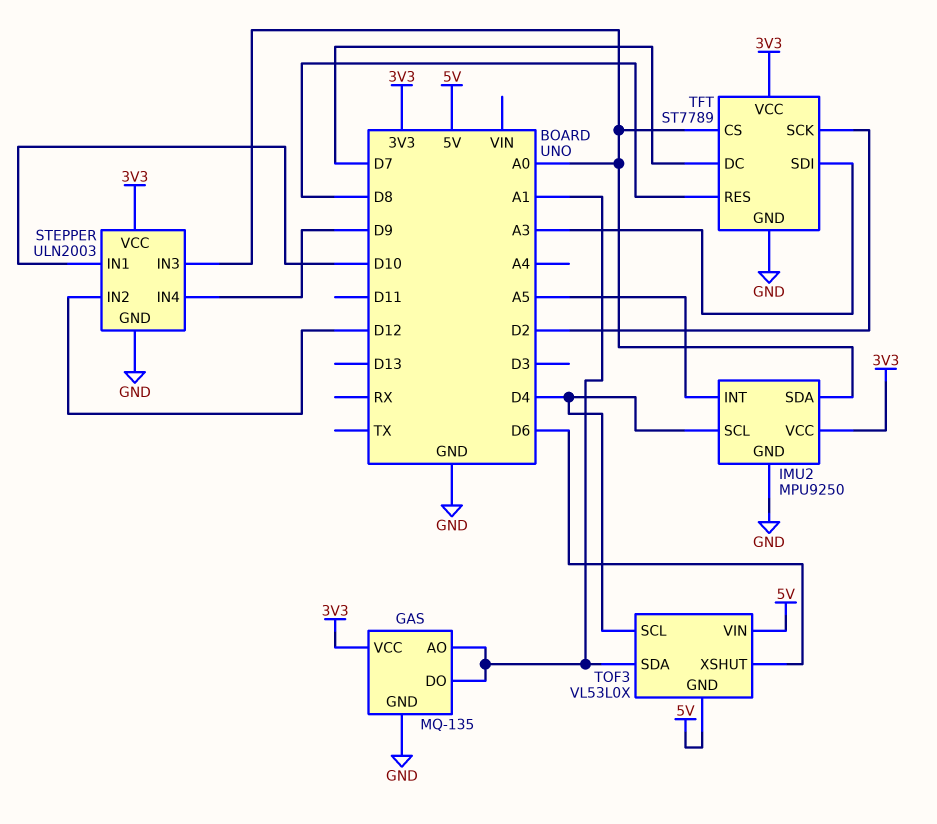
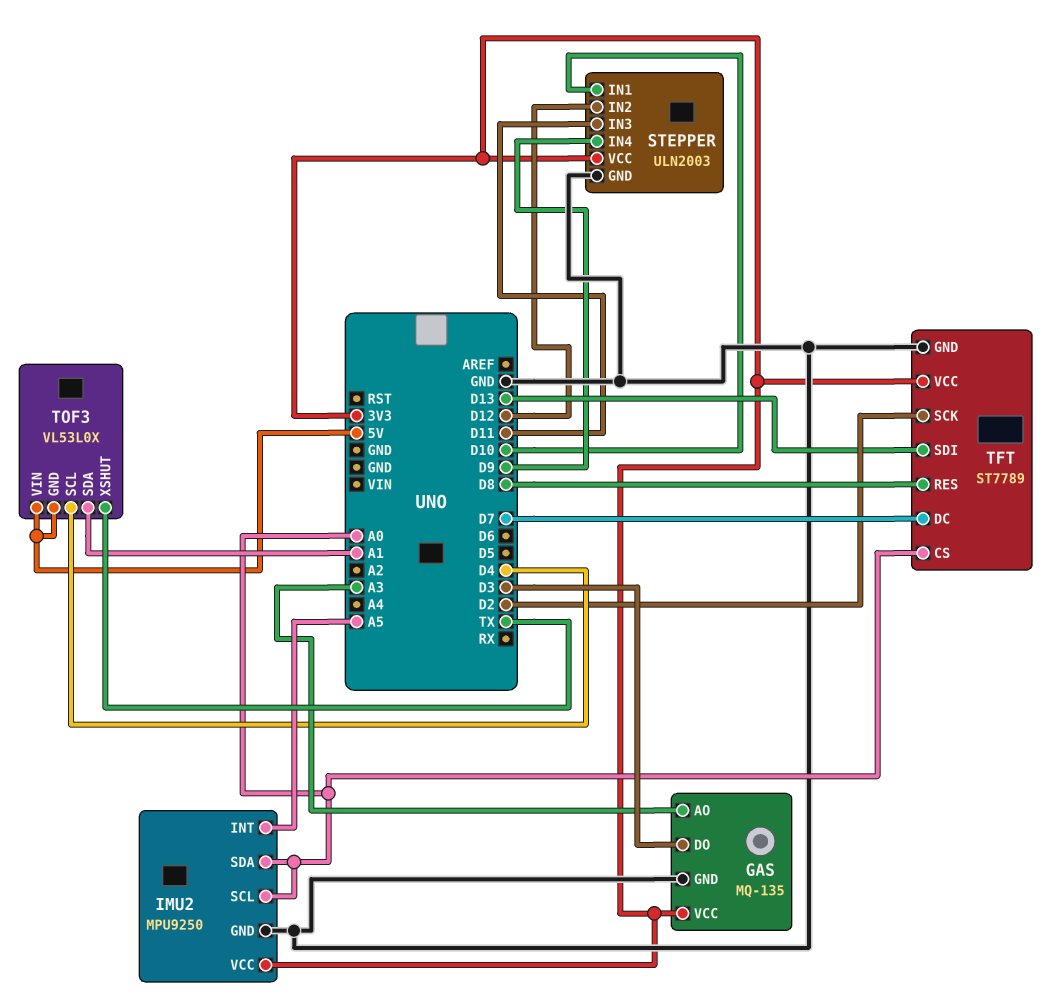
GAS pin AO: A1 -> A3
GAS pin DO: A1 -> D3
IMU2 pin SCL: D4 -> A0
STEPPER pin IN3: A0 -> D11
TFT pin SDI: A3 -> D13
TOF3 pin XSHUT: D6 -> TX

